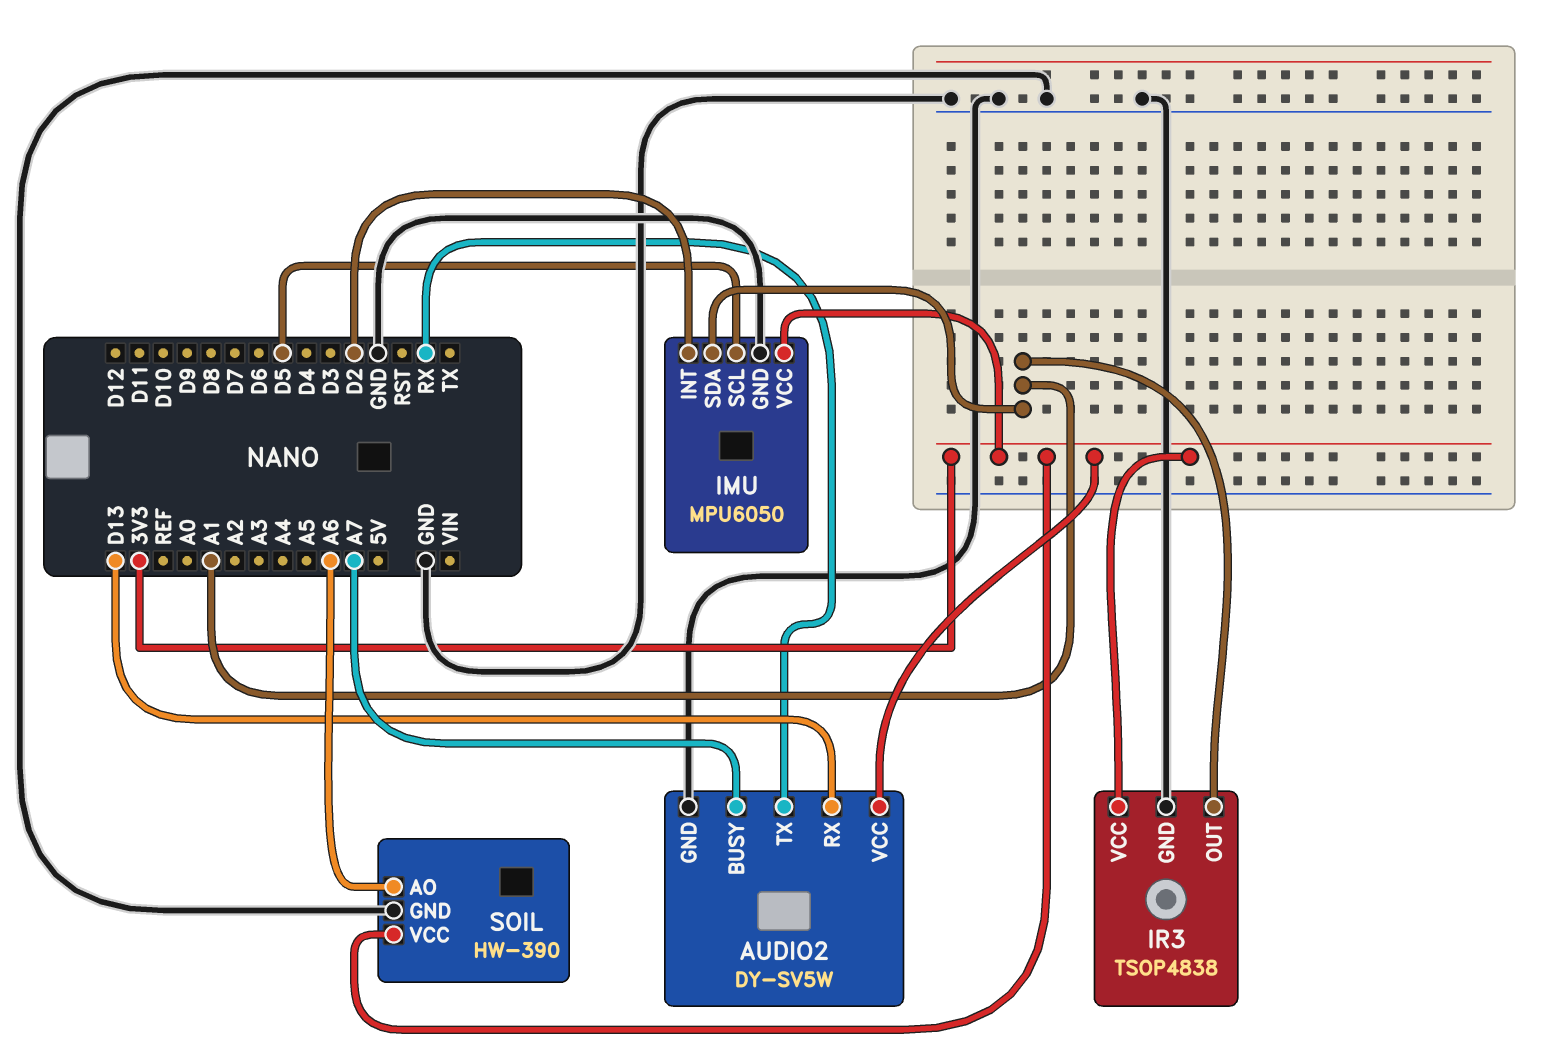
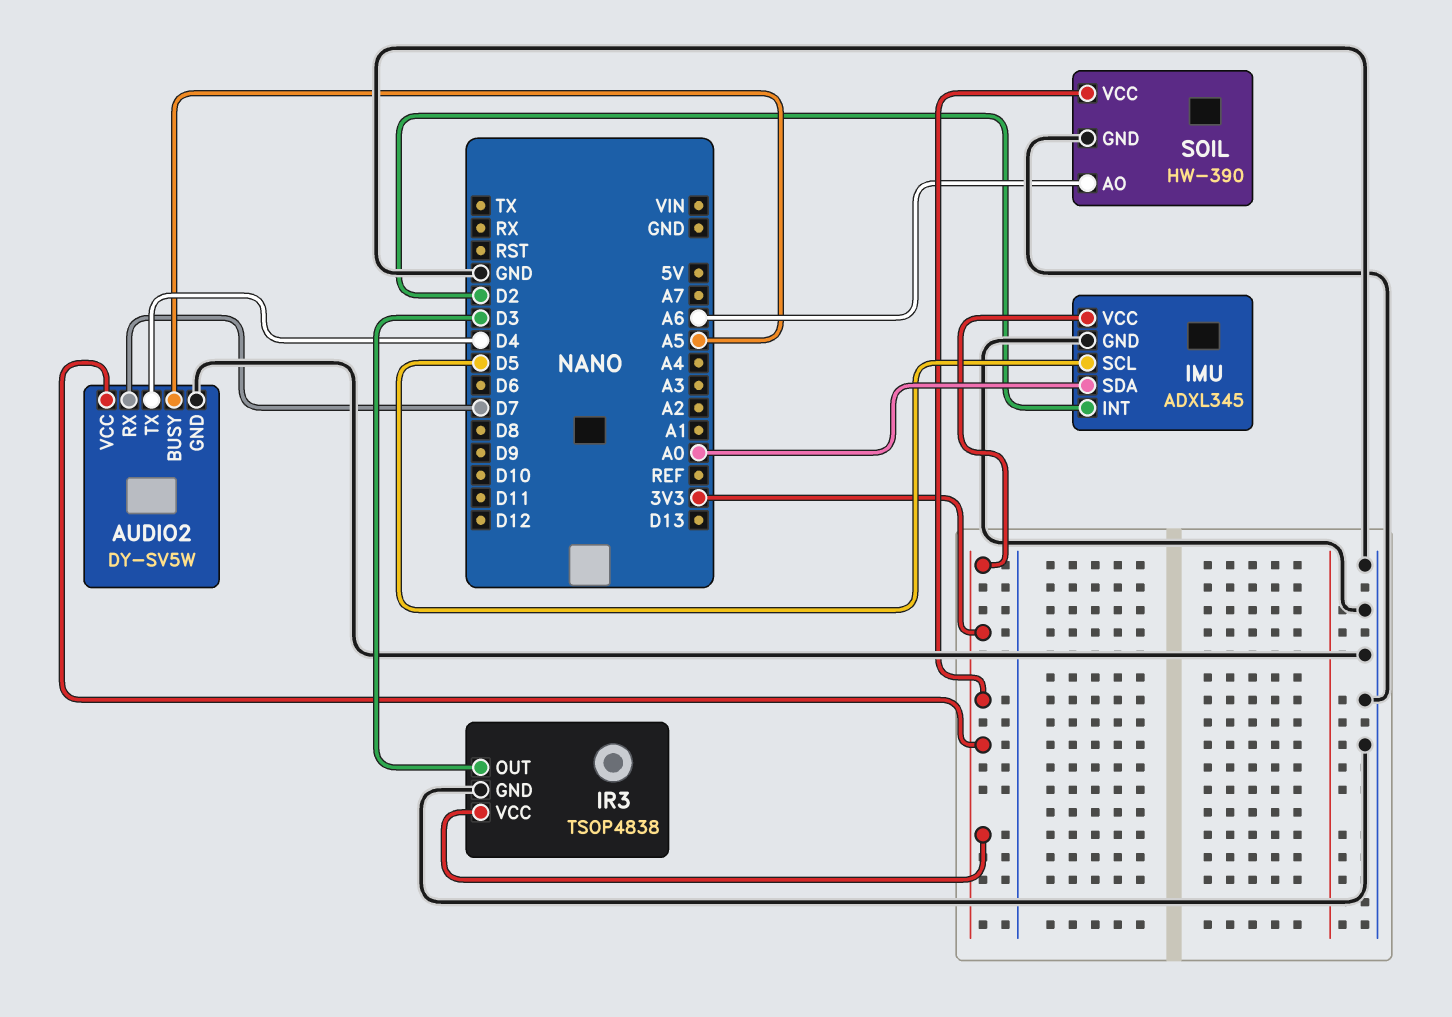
AUDIO2 pin BUSY: A7 -> A5
AUDIO2 pin RX: D13 -> D7
AUDIO2 pin TX: RX -> D4
IMU: MPU6050 -> ADXL345
IMU pin SDA: A1 -> A0
IR3 pin OUT: A1 -> D3

